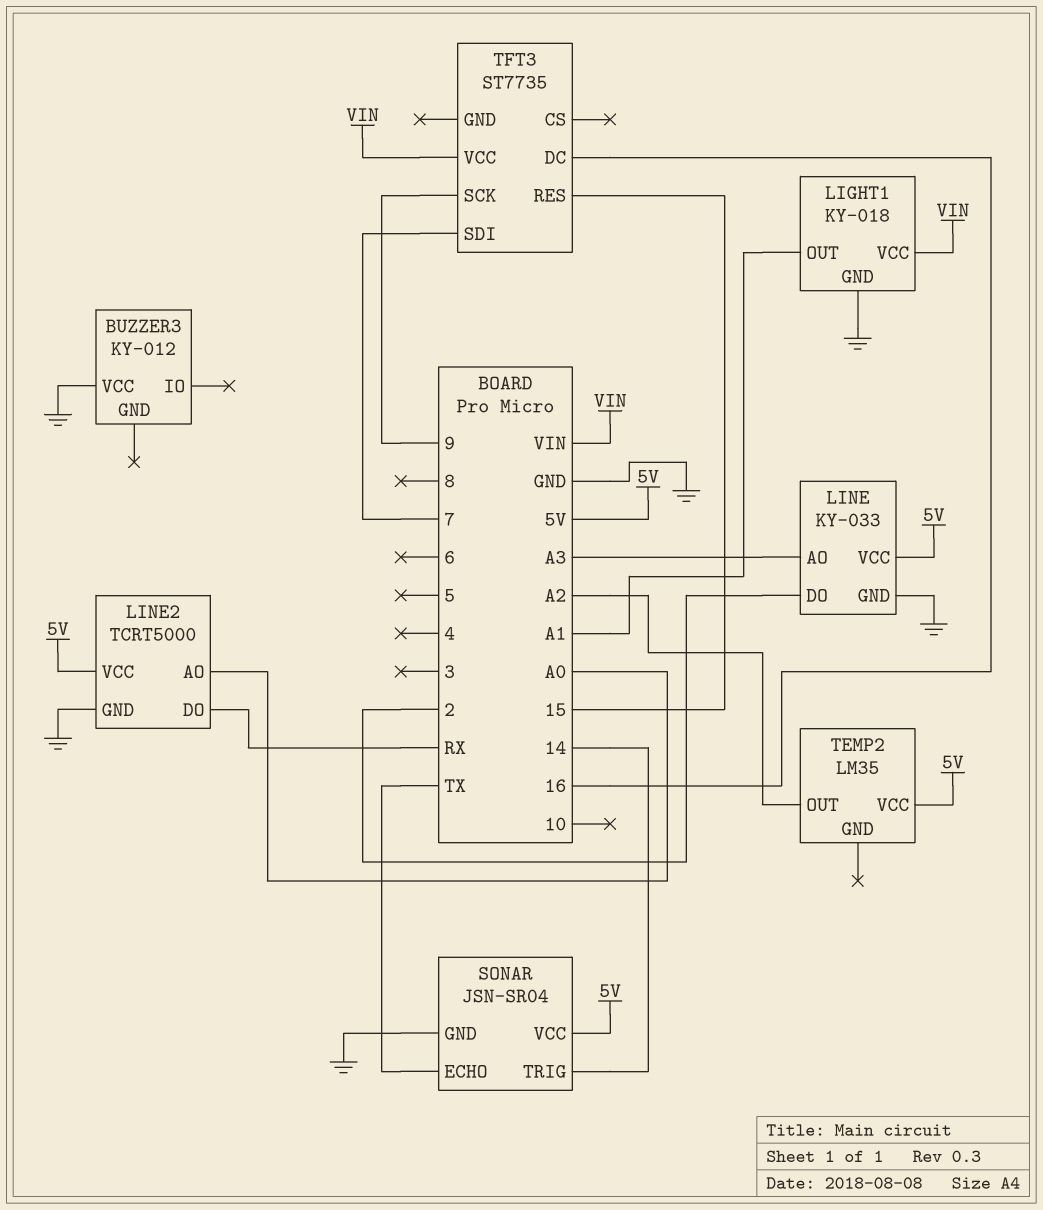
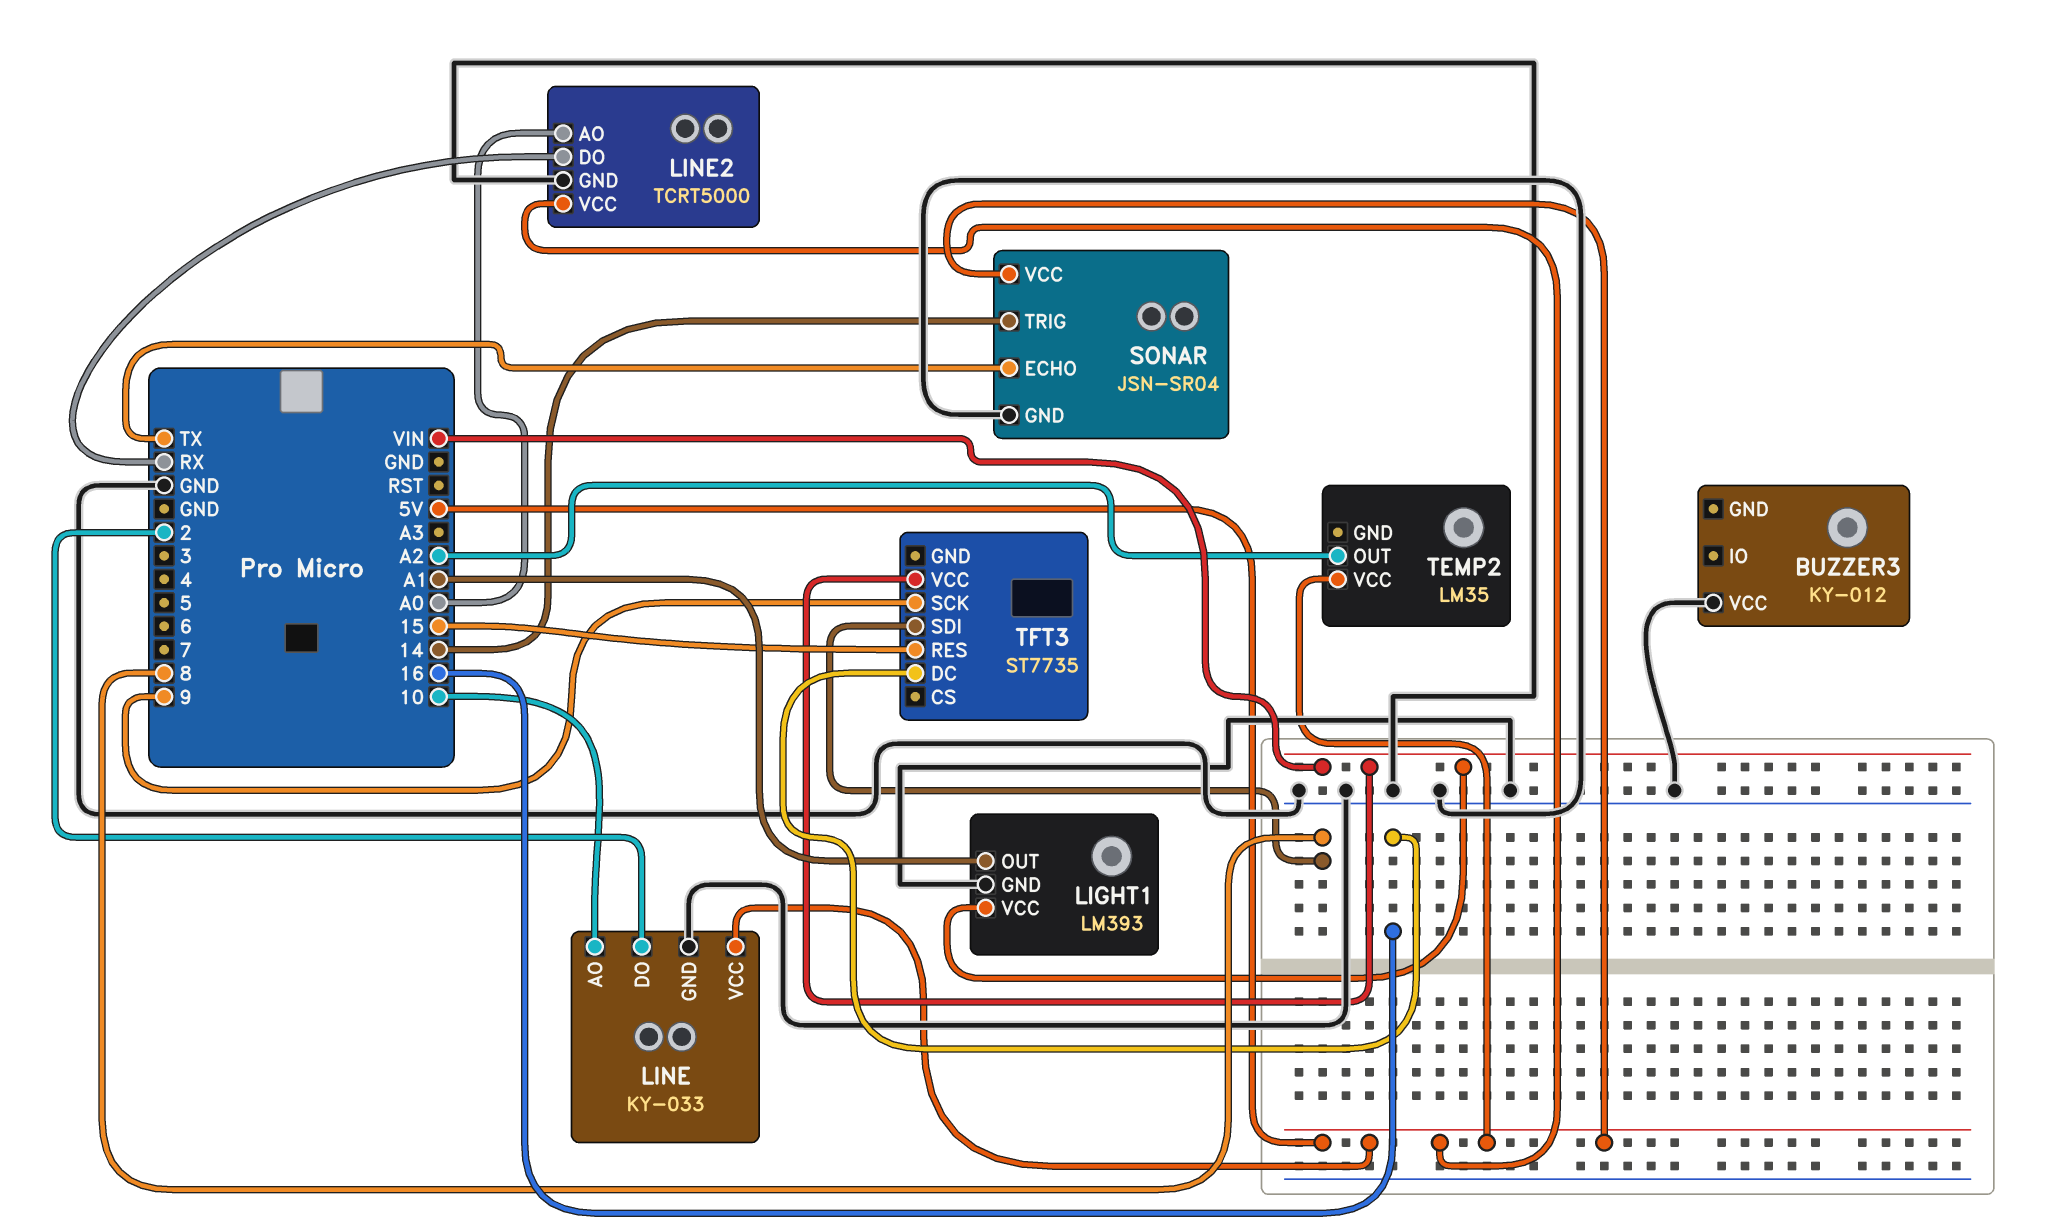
LIGHT1: KY-018 -> LM393
LINE pin AO: A3 -> 10
TFT3 pin SDI: 7 -> 8

